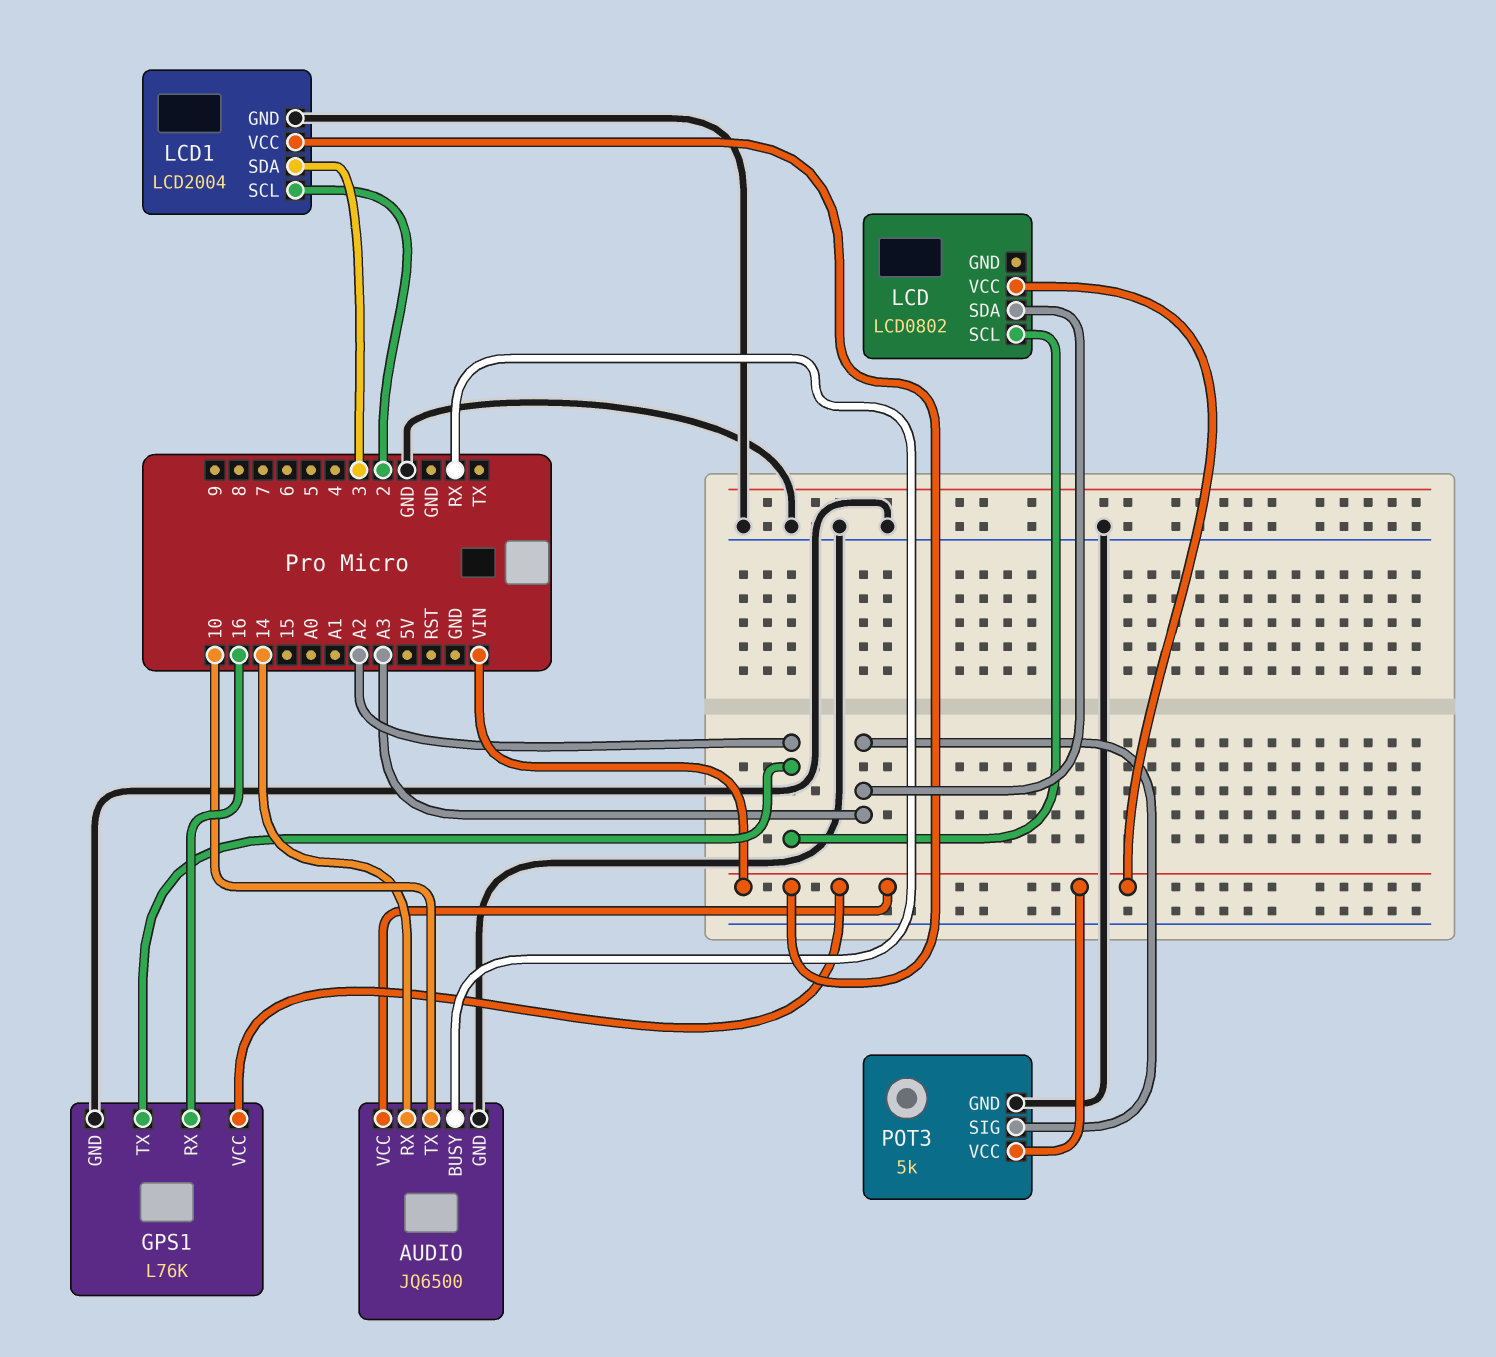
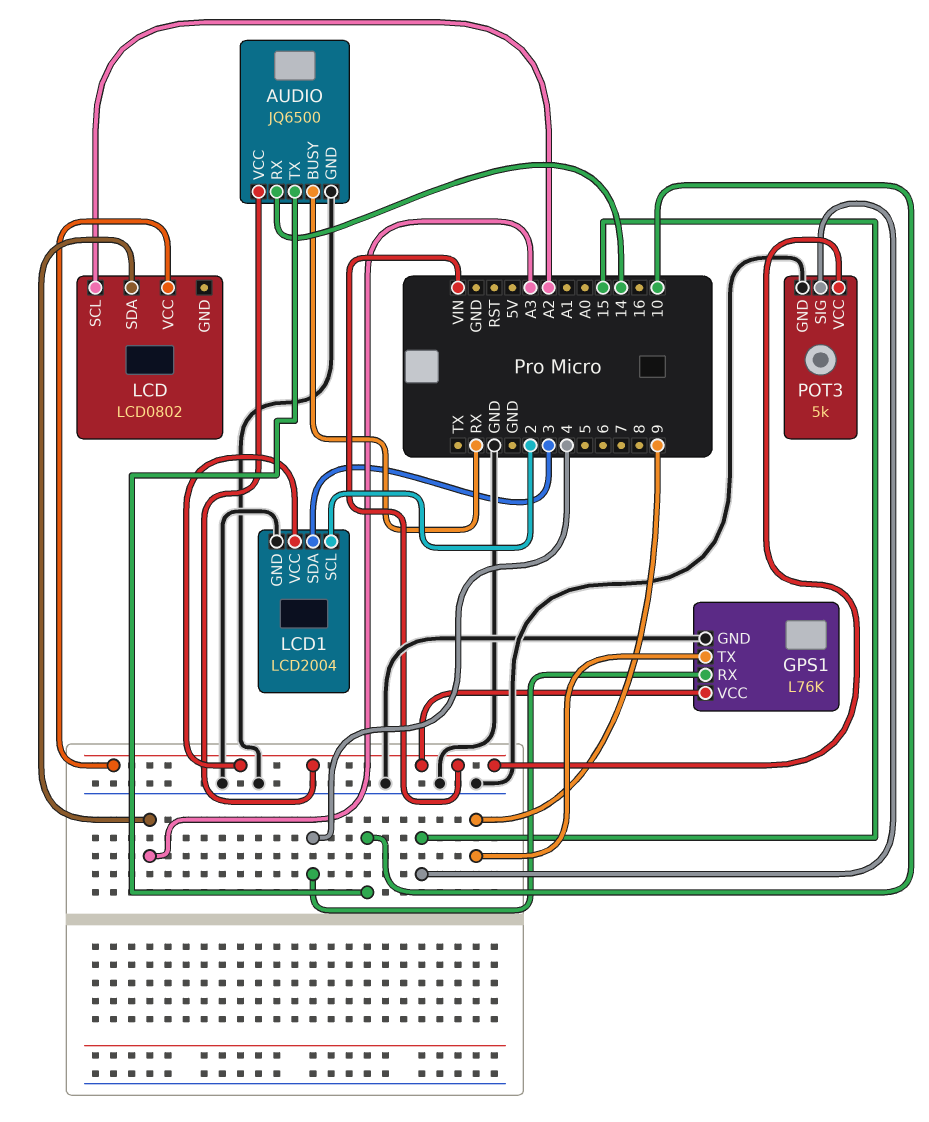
GPS1 pin RX: 16 -> 4
GPS1 pin TX: A2 -> 9
POT3 pin SIG: A3 -> 15

